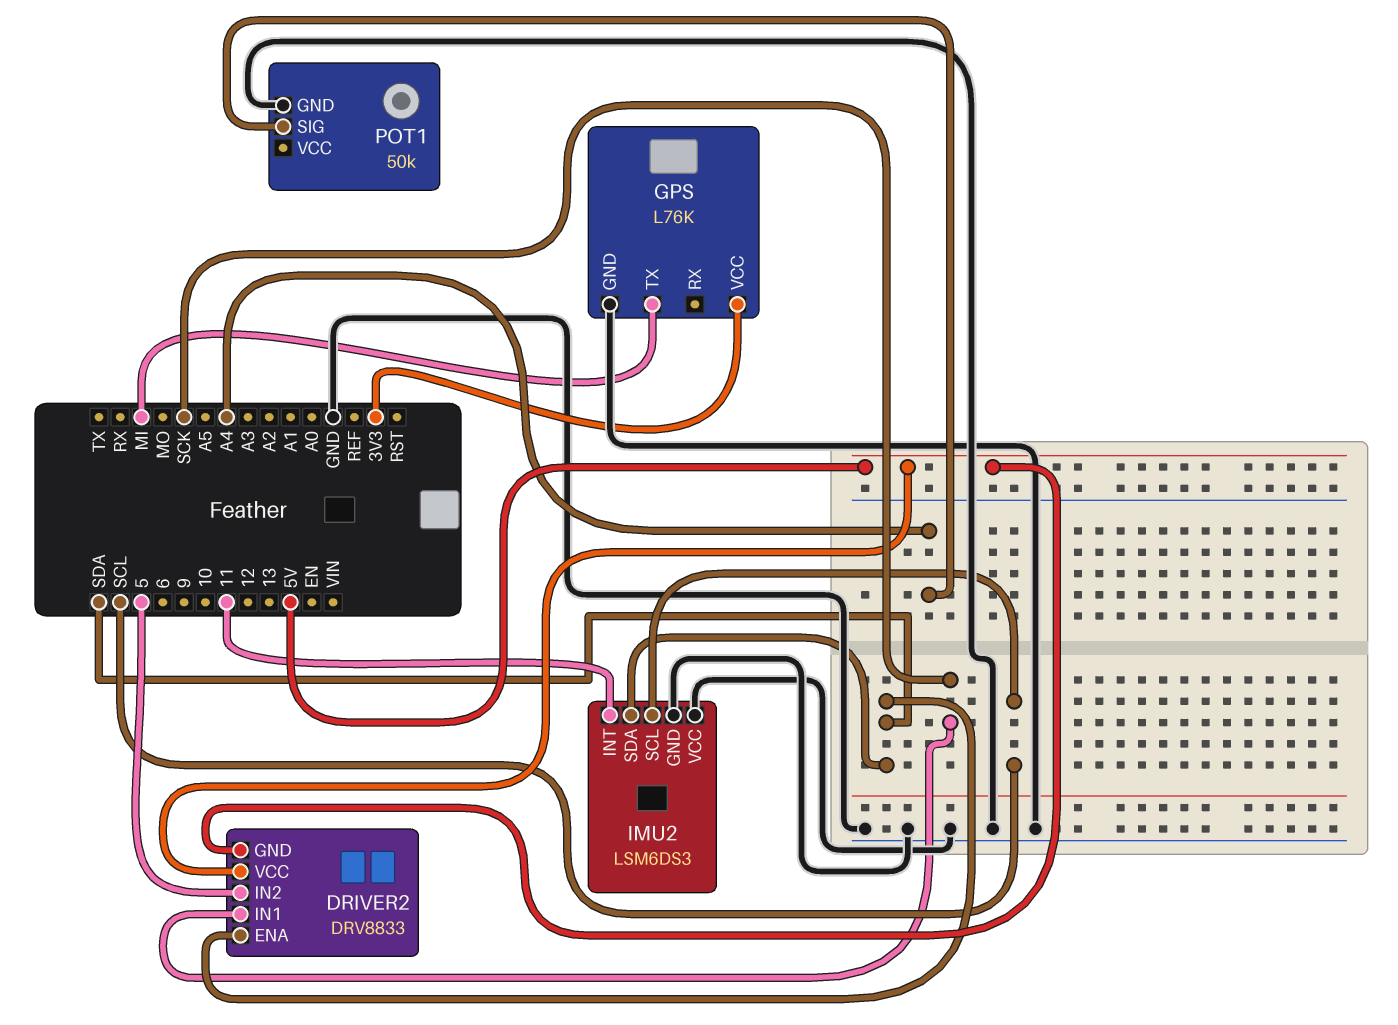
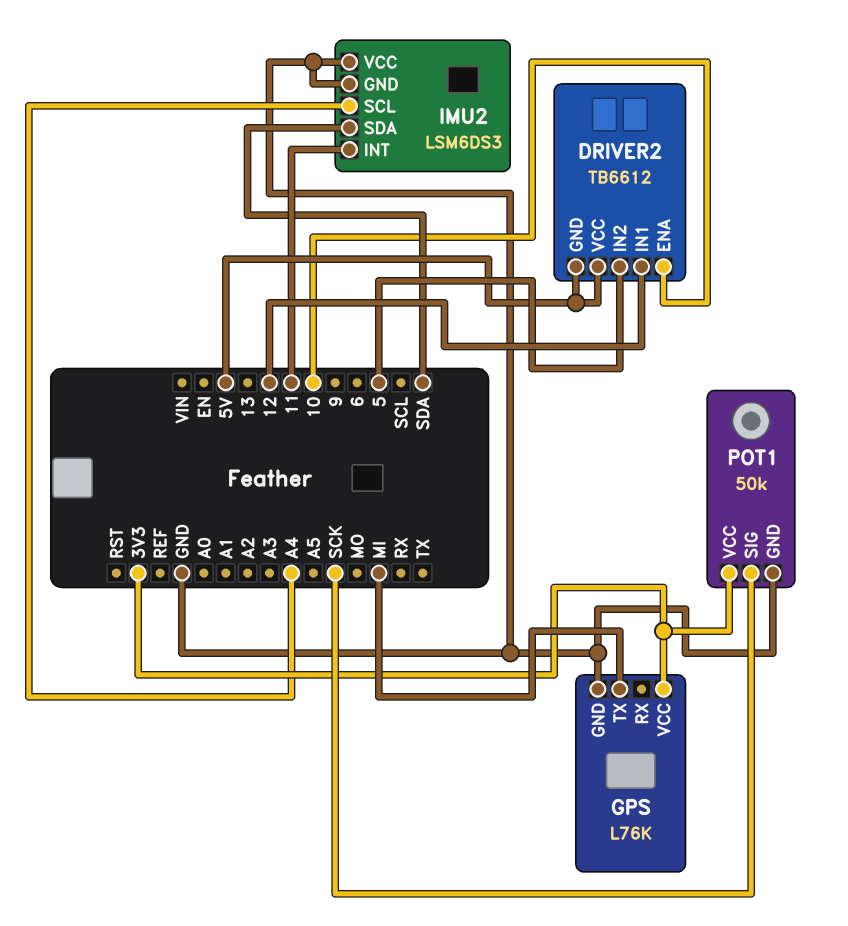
DRIVER2: DRV8833 -> TB6612
DRIVER2 pin ENA: SDA -> 10
DRIVER2 pin IN1: SCK -> 12
IMU2 pin SCL: SCL -> A4
POT1 pin SIG: A4 -> SCK
POT1 pin VCC: none -> 3V3

